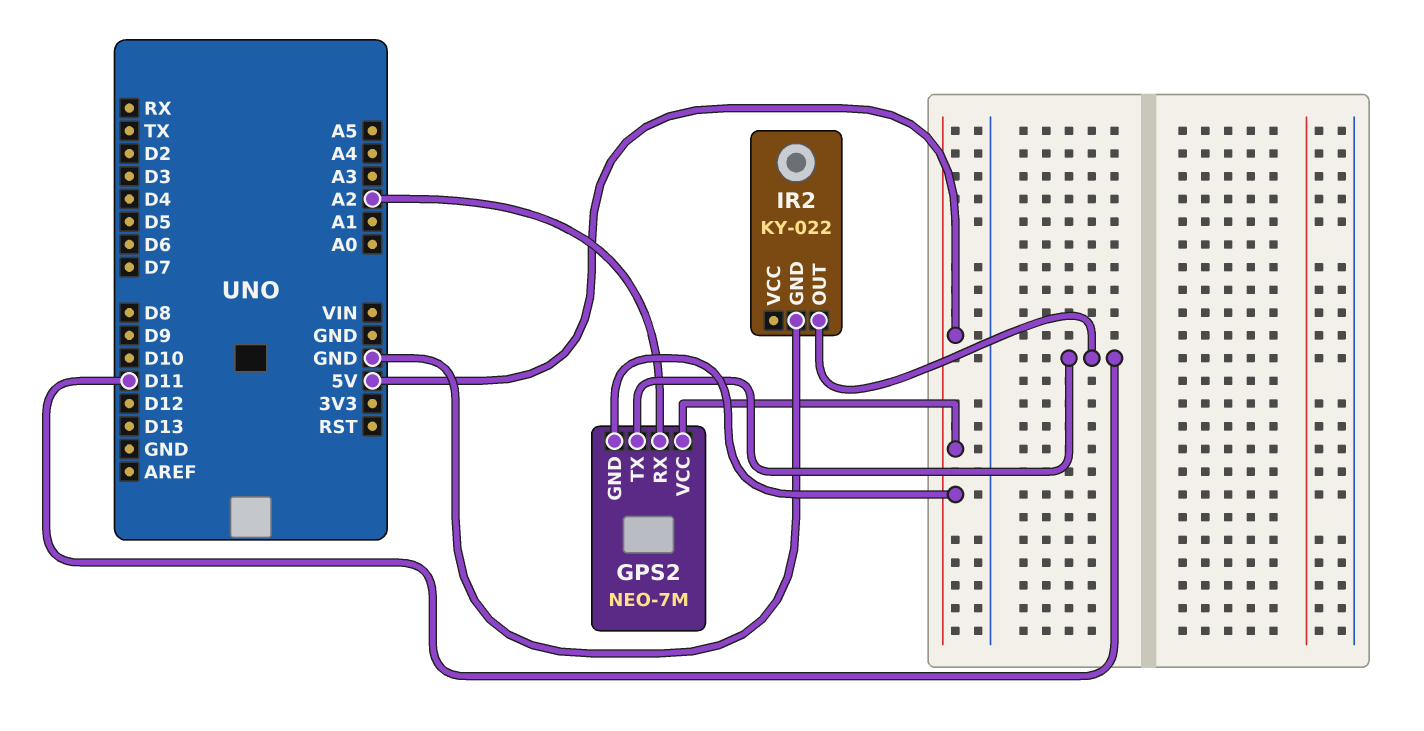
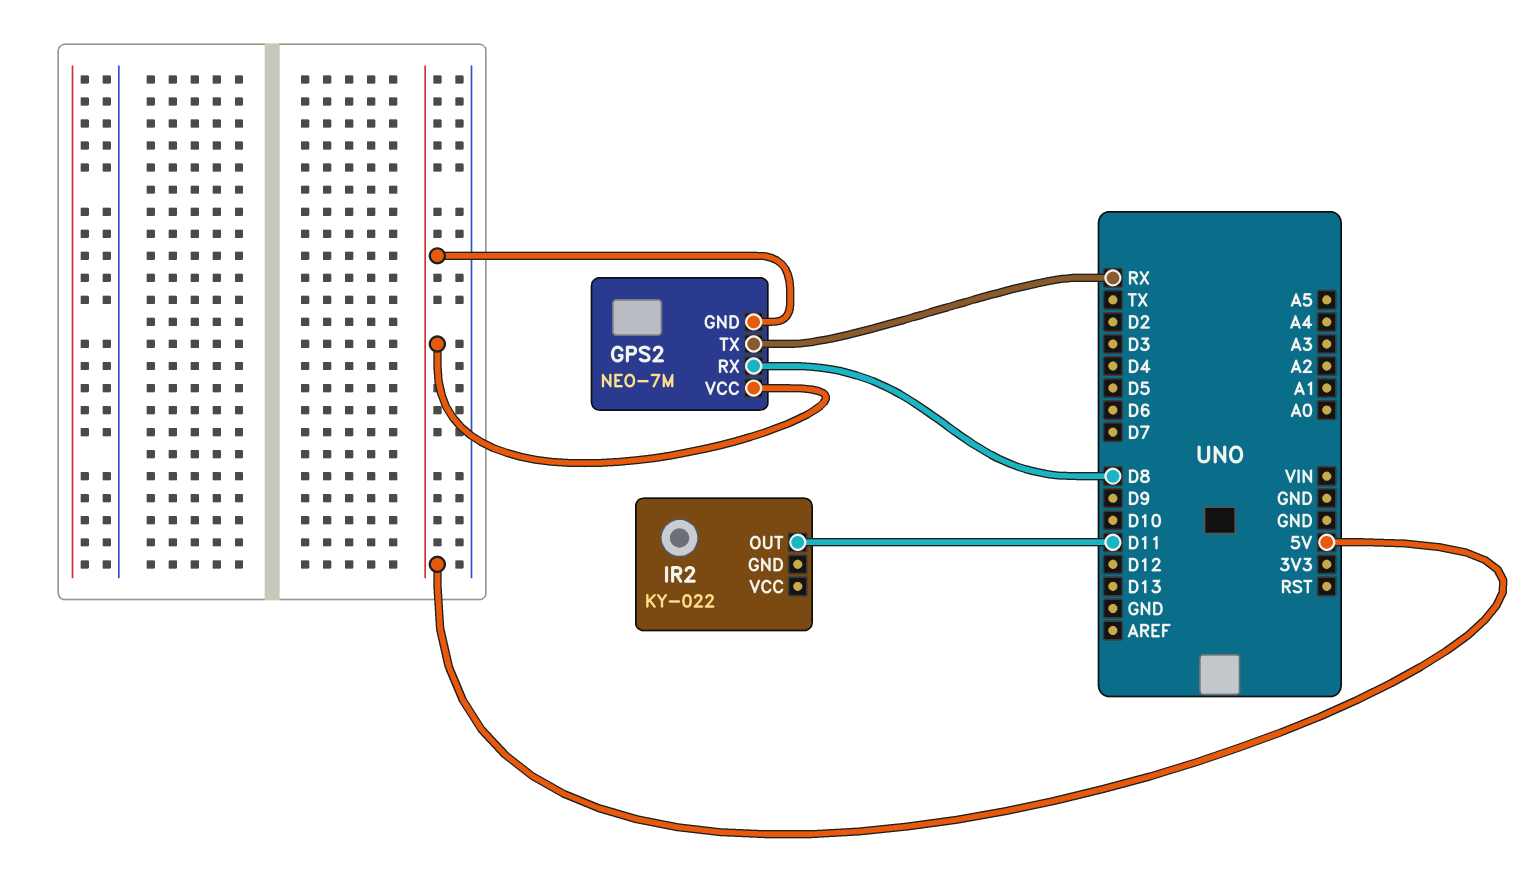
GPS2 pin RX: A2 -> D8
GPS2 pin TX: D11 -> RX
IR2 pin GND: GND -> none

